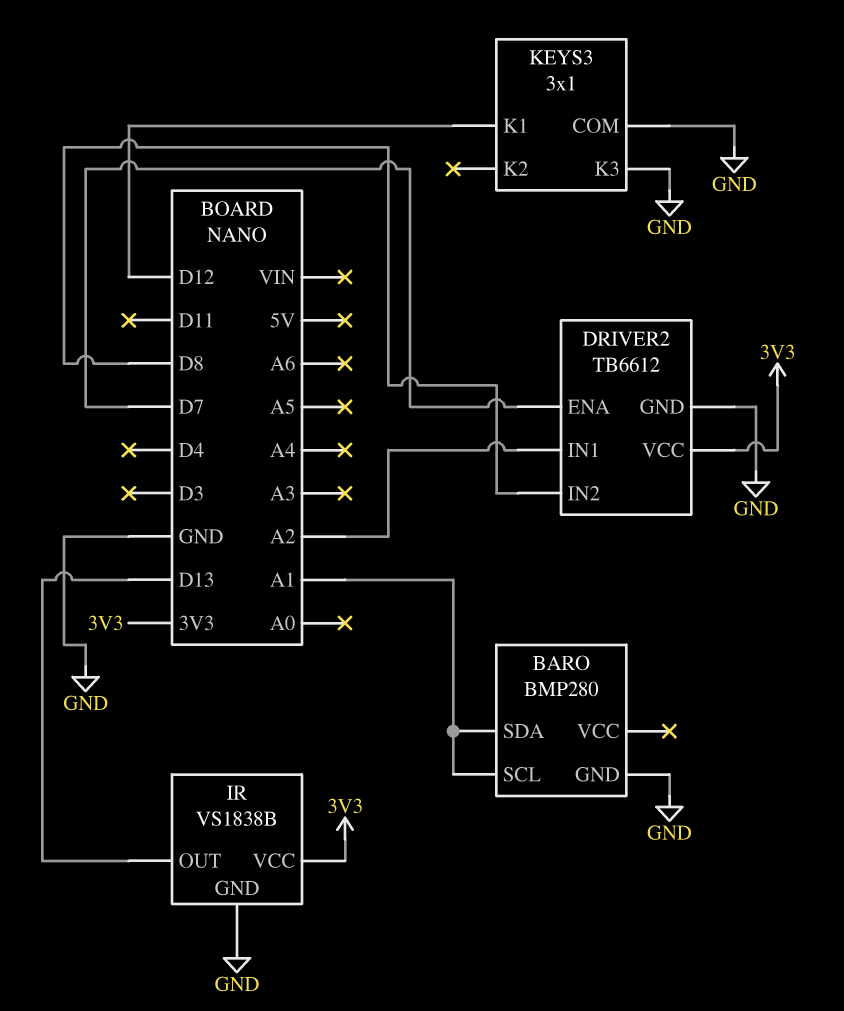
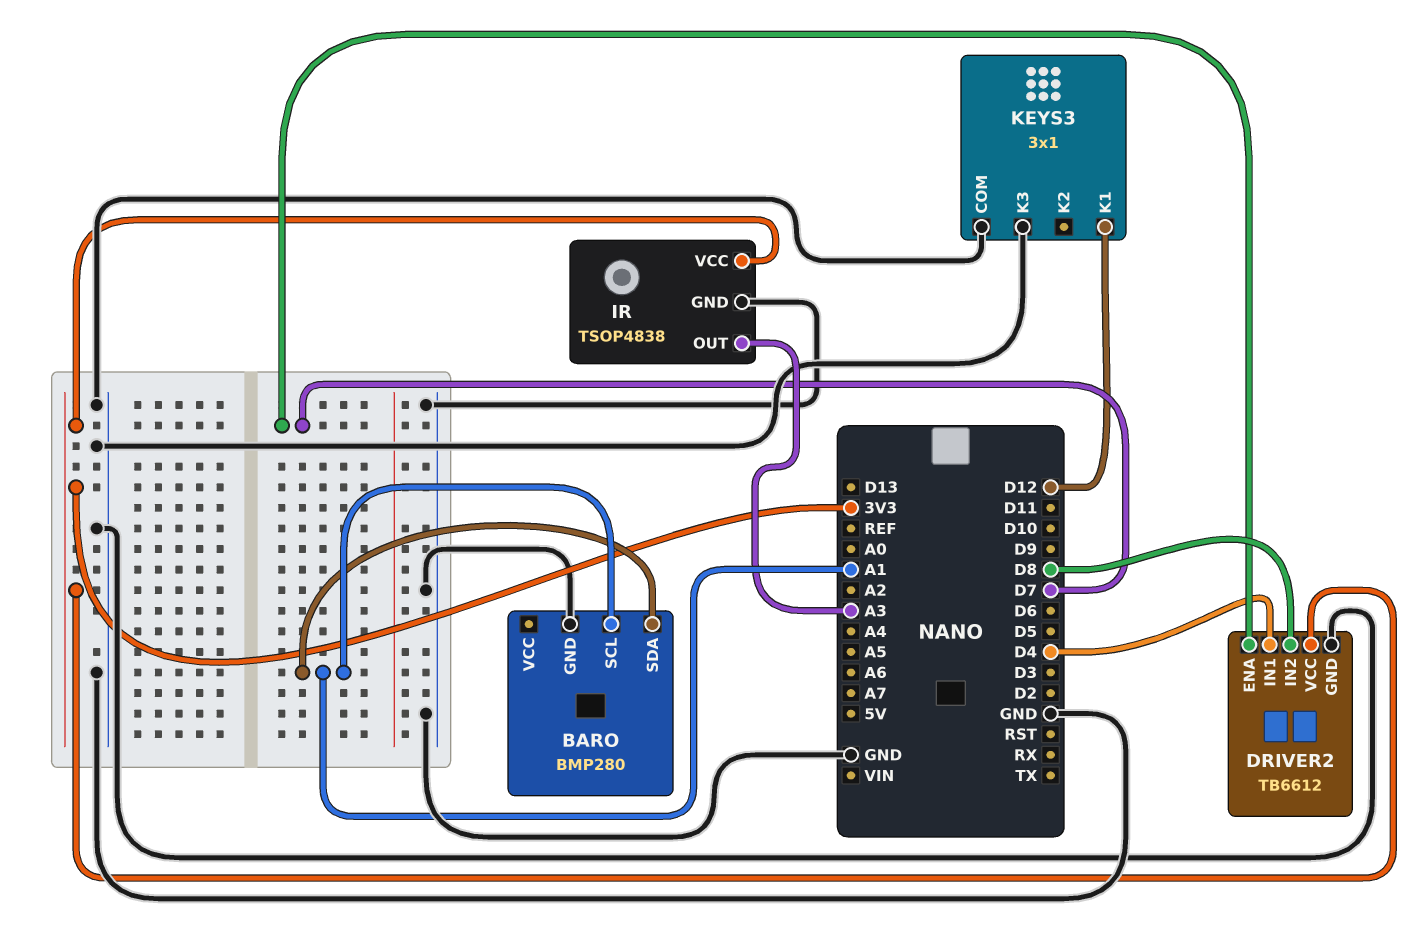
DRIVER2 pin IN1: A2 -> D4
IR: VS1838B -> TSOP4838
IR pin OUT: D13 -> A3

